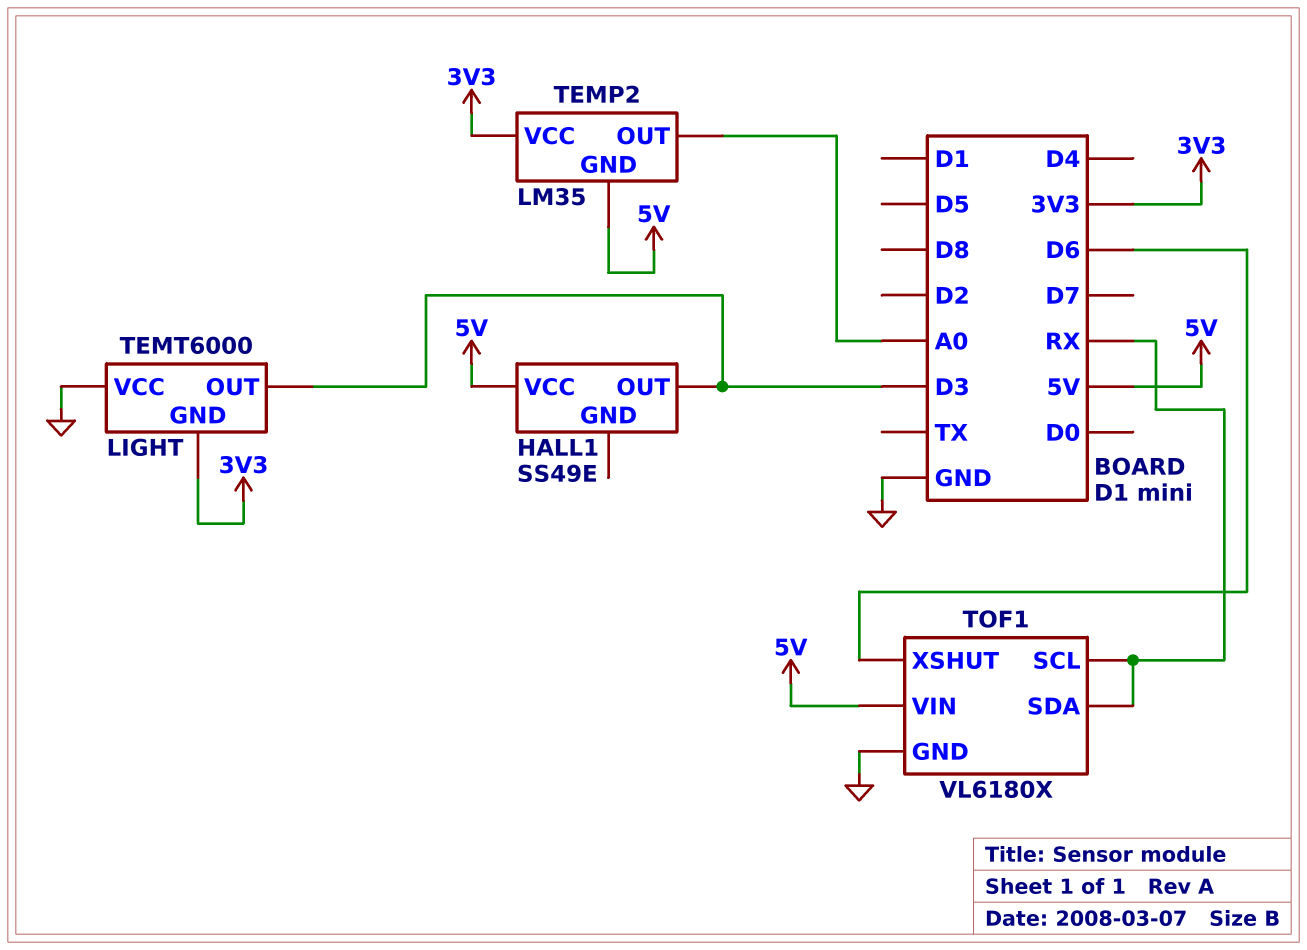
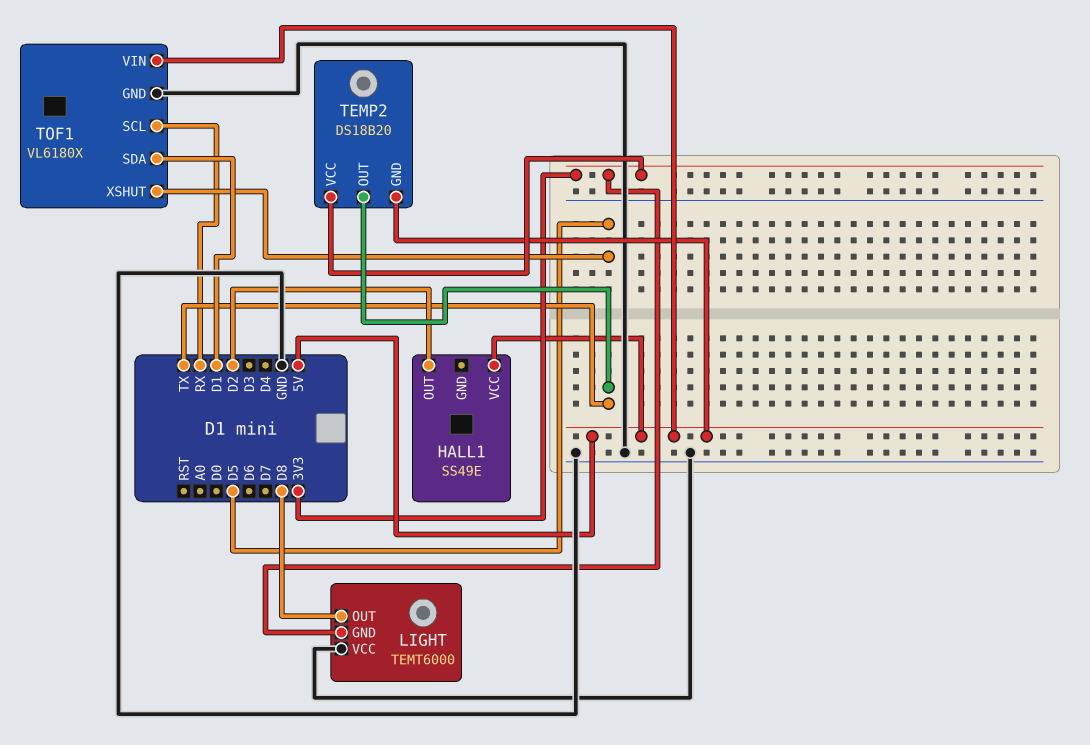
HALL1 pin OUT: D3 -> D2
LIGHT pin OUT: D3 -> D8
TEMP2: LM35 -> DS18B20
TEMP2 pin OUT: A0 -> TX
TOF1 pin SDA: RX -> D1
TOF1 pin XSHUT: D6 -> D5

